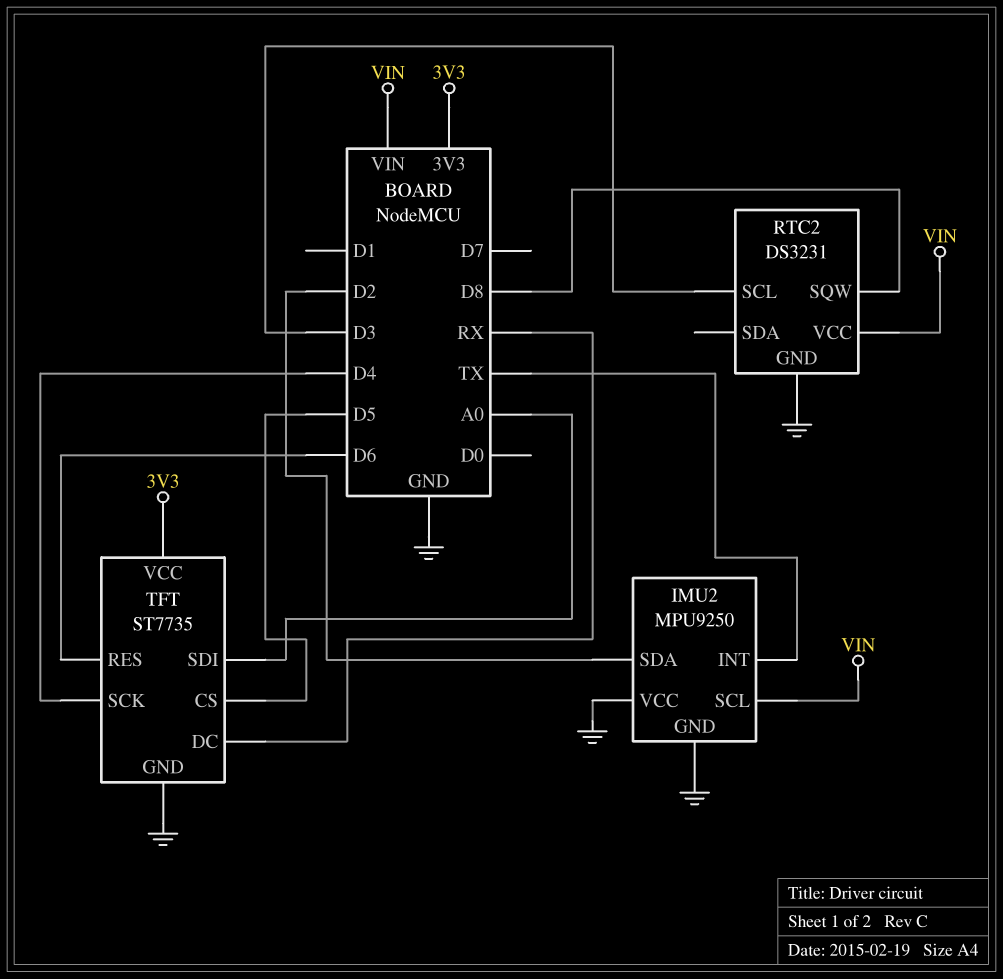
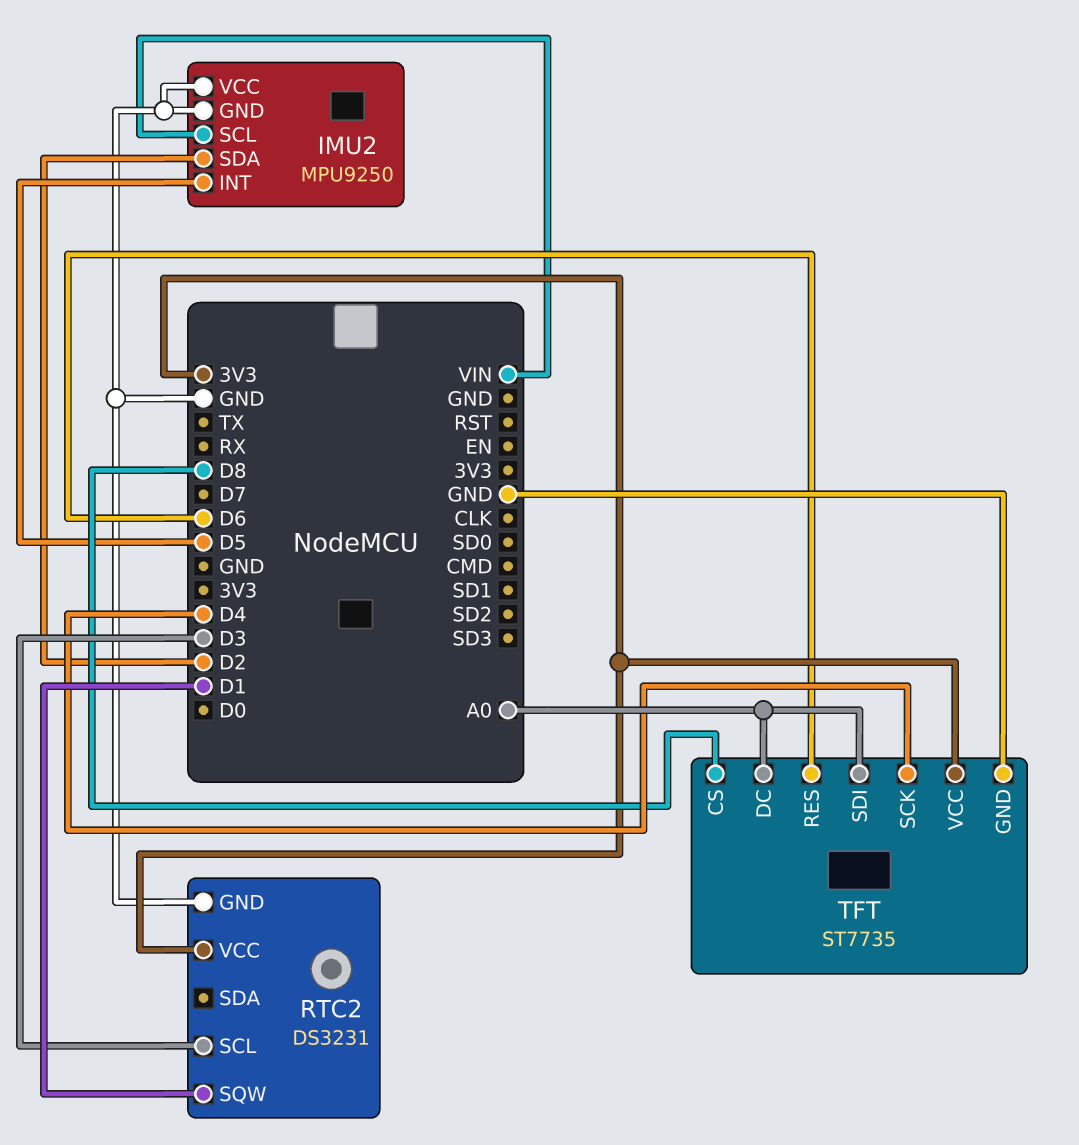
IMU2 pin INT: TX -> D5
RTC2 pin SQW: D8 -> D1
RTC2 pin VCC: VIN -> 3V3
TFT pin CS: D5 -> D8
TFT pin DC: RX -> A0

